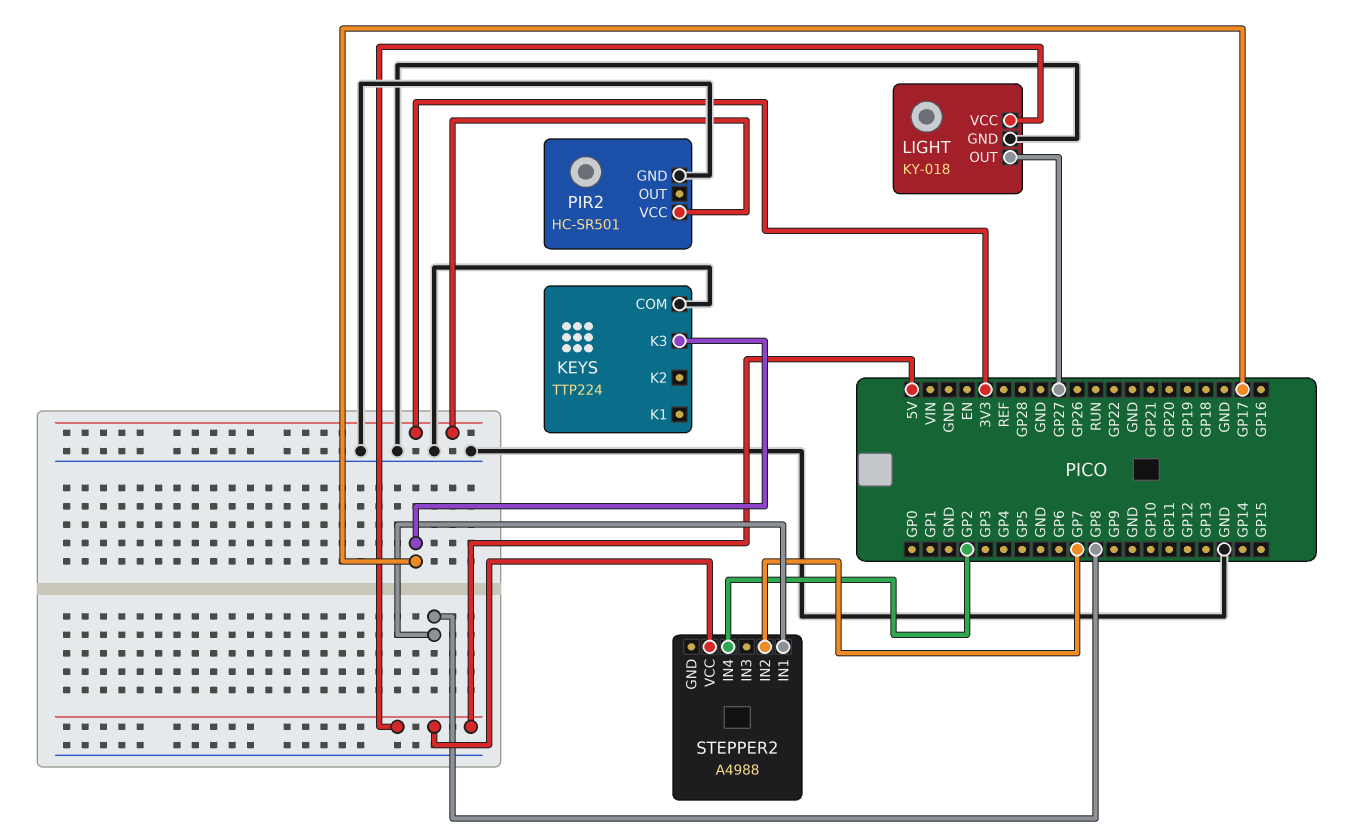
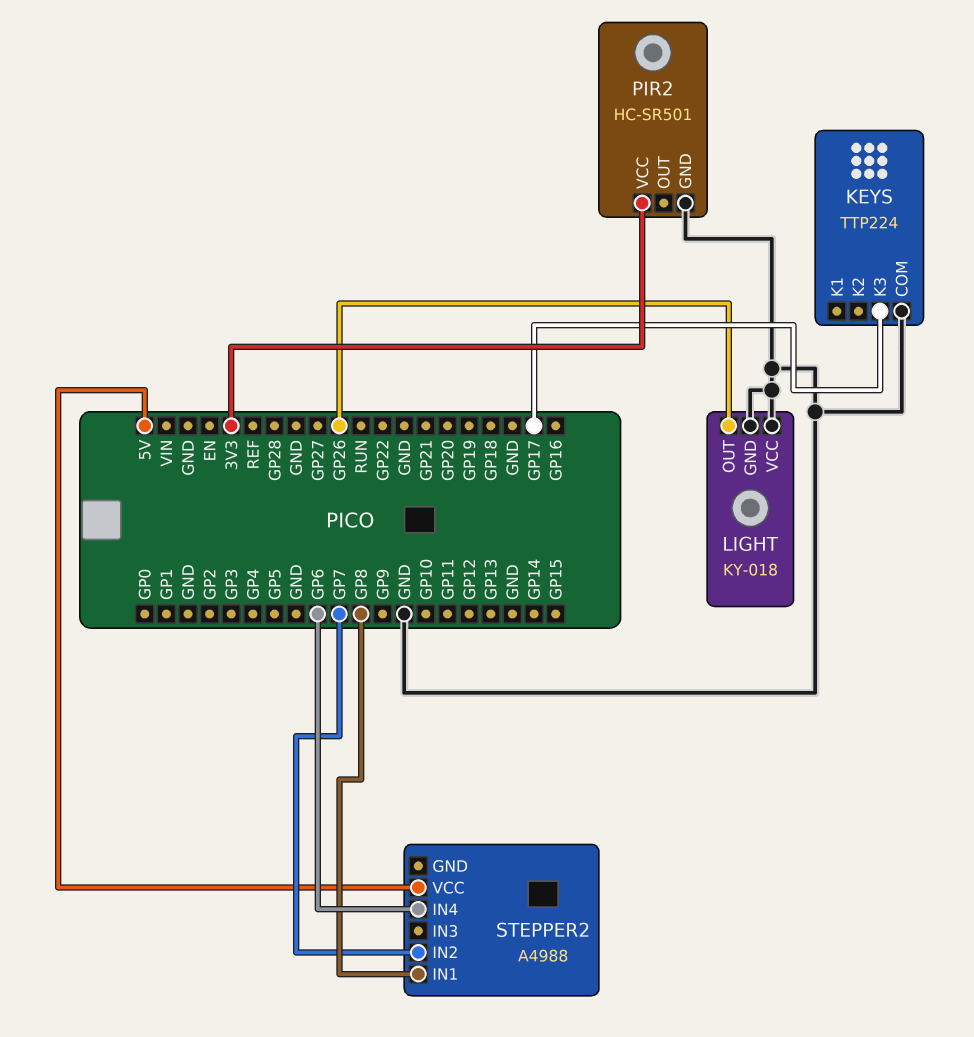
LIGHT pin OUT: GP27 -> GP26
LIGHT pin VCC: 5V -> GND
STEPPER2 pin IN4: GP2 -> GP6

